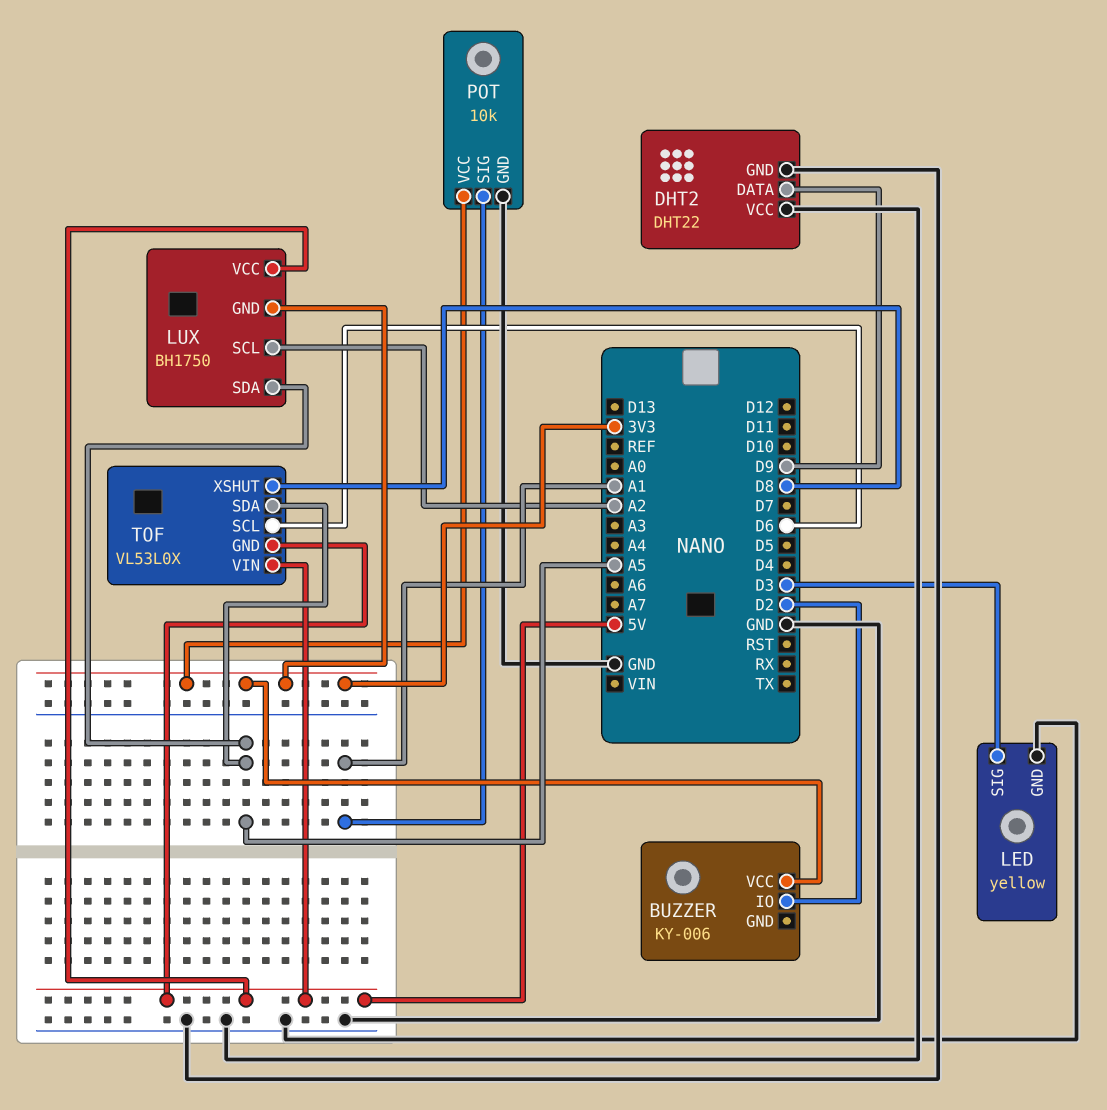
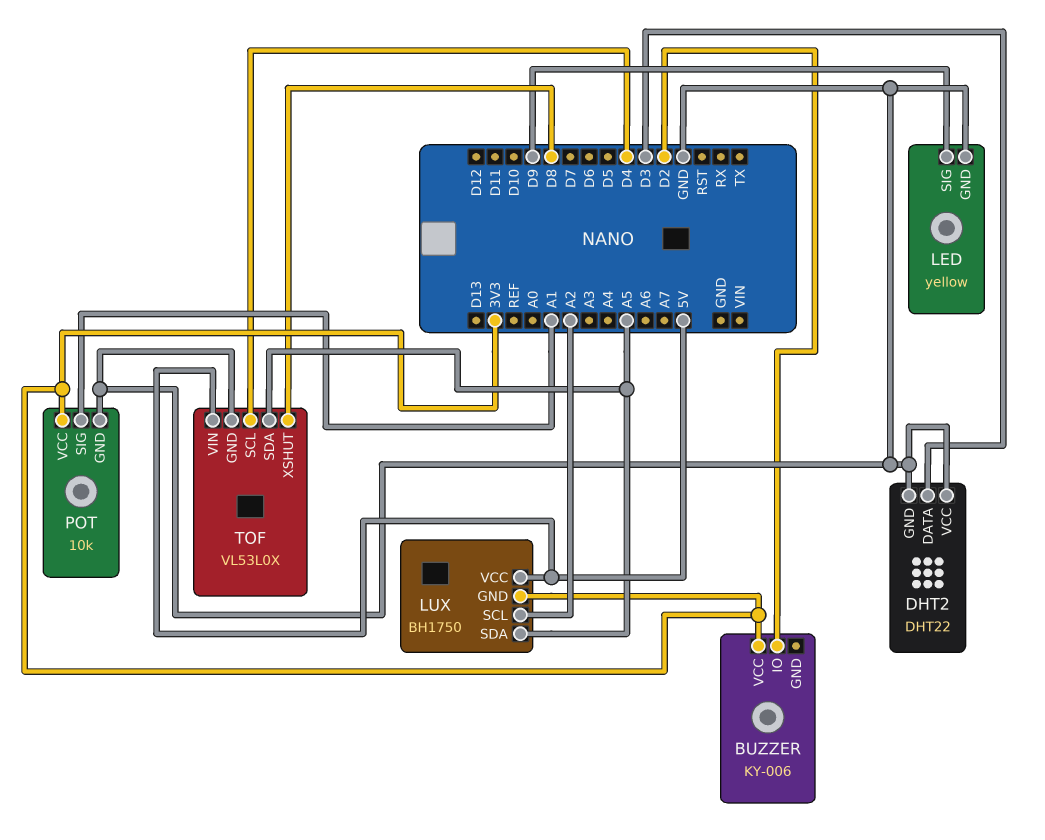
DHT2 pin DATA: D9 -> D3
LED pin SIG: D3 -> D9
TOF pin GND: 5V -> GND
TOF pin SCL: D6 -> D4

